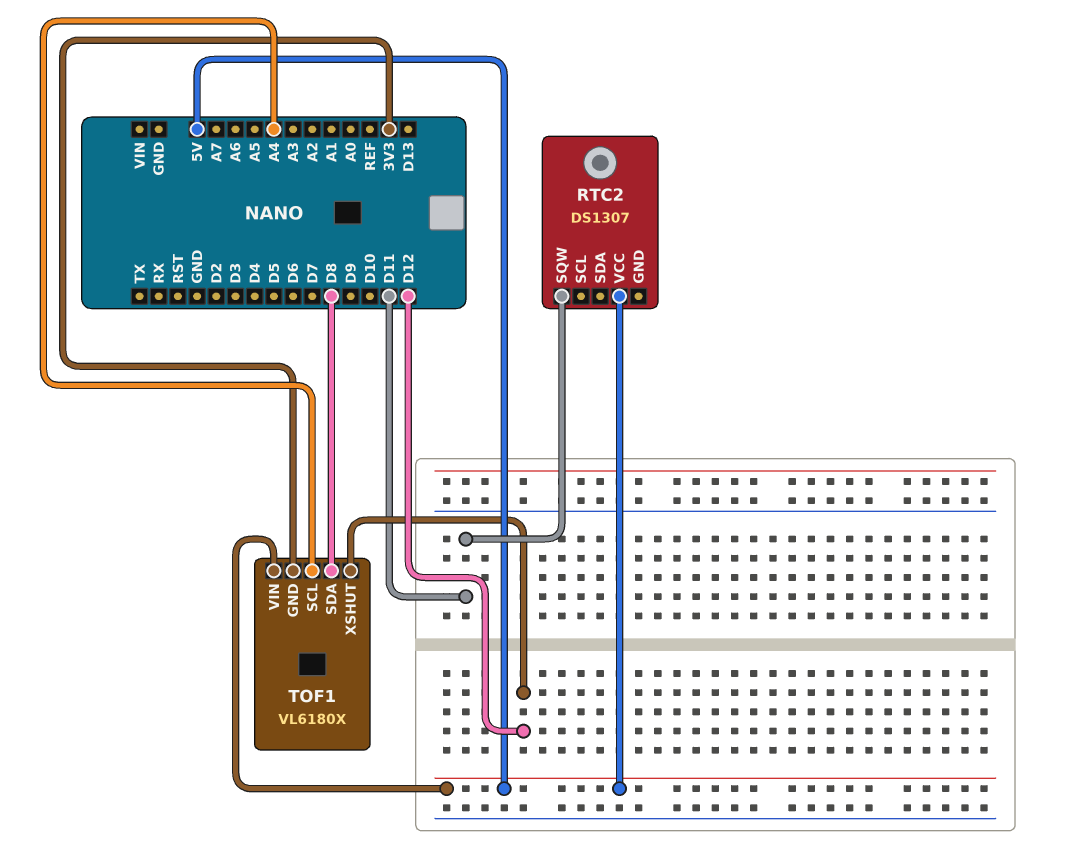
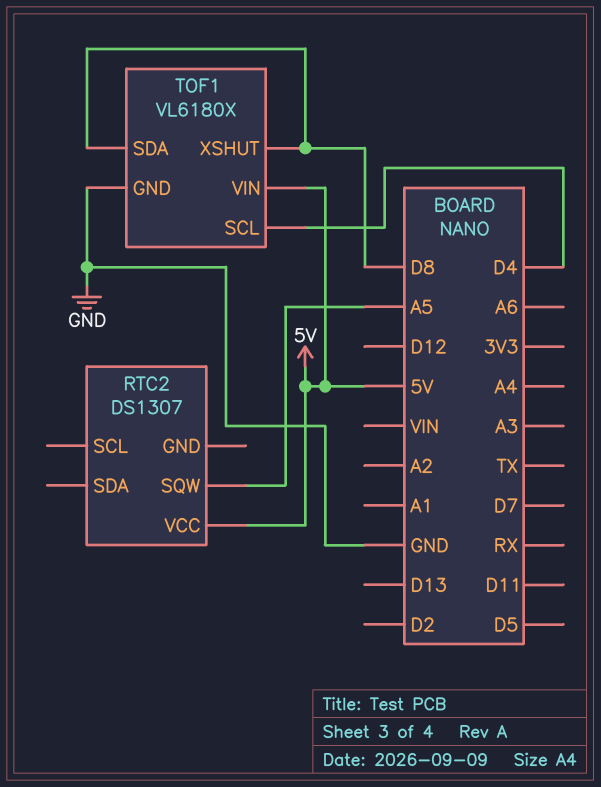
RTC2 pin SQW: D11 -> A5
TOF1 pin GND: 3V3 -> GND
TOF1 pin SCL: A4 -> D4
TOF1 pin XSHUT: D12 -> D8

